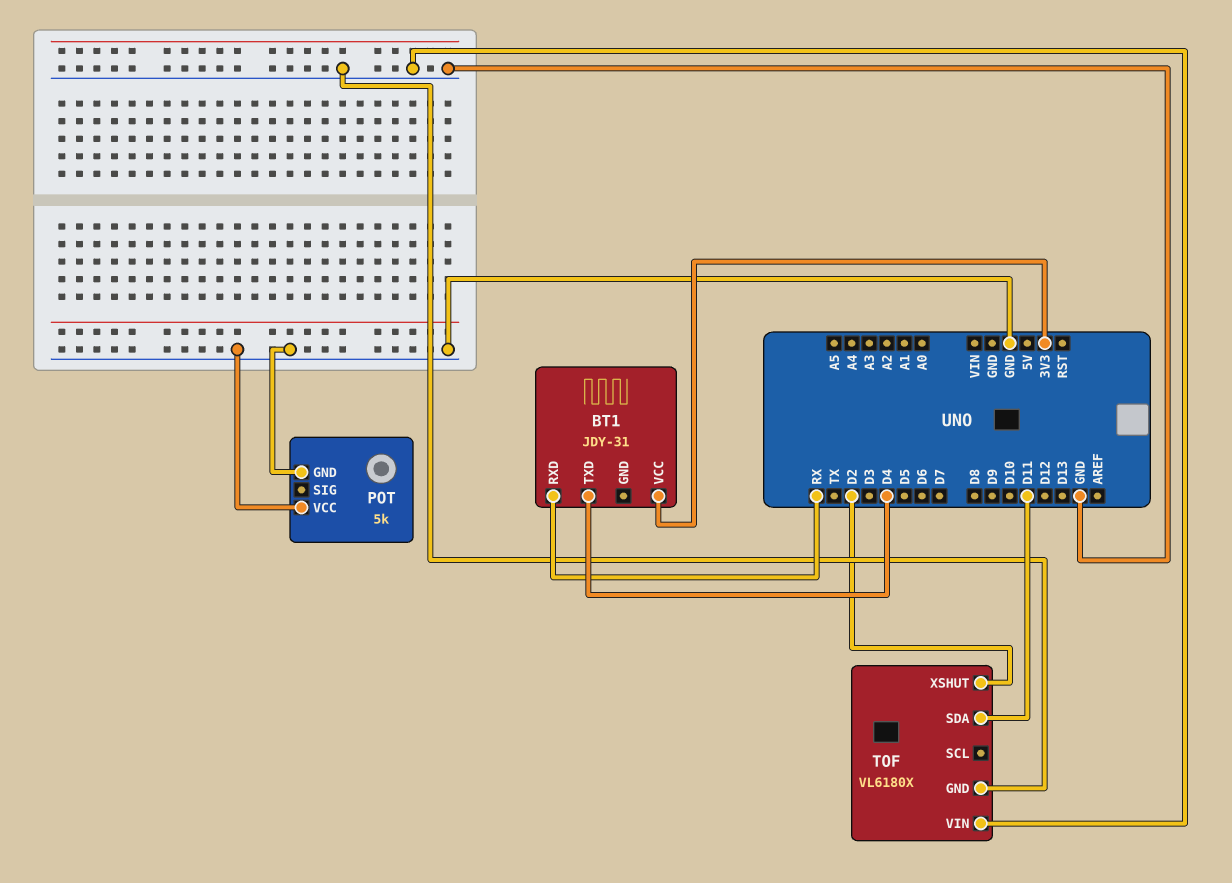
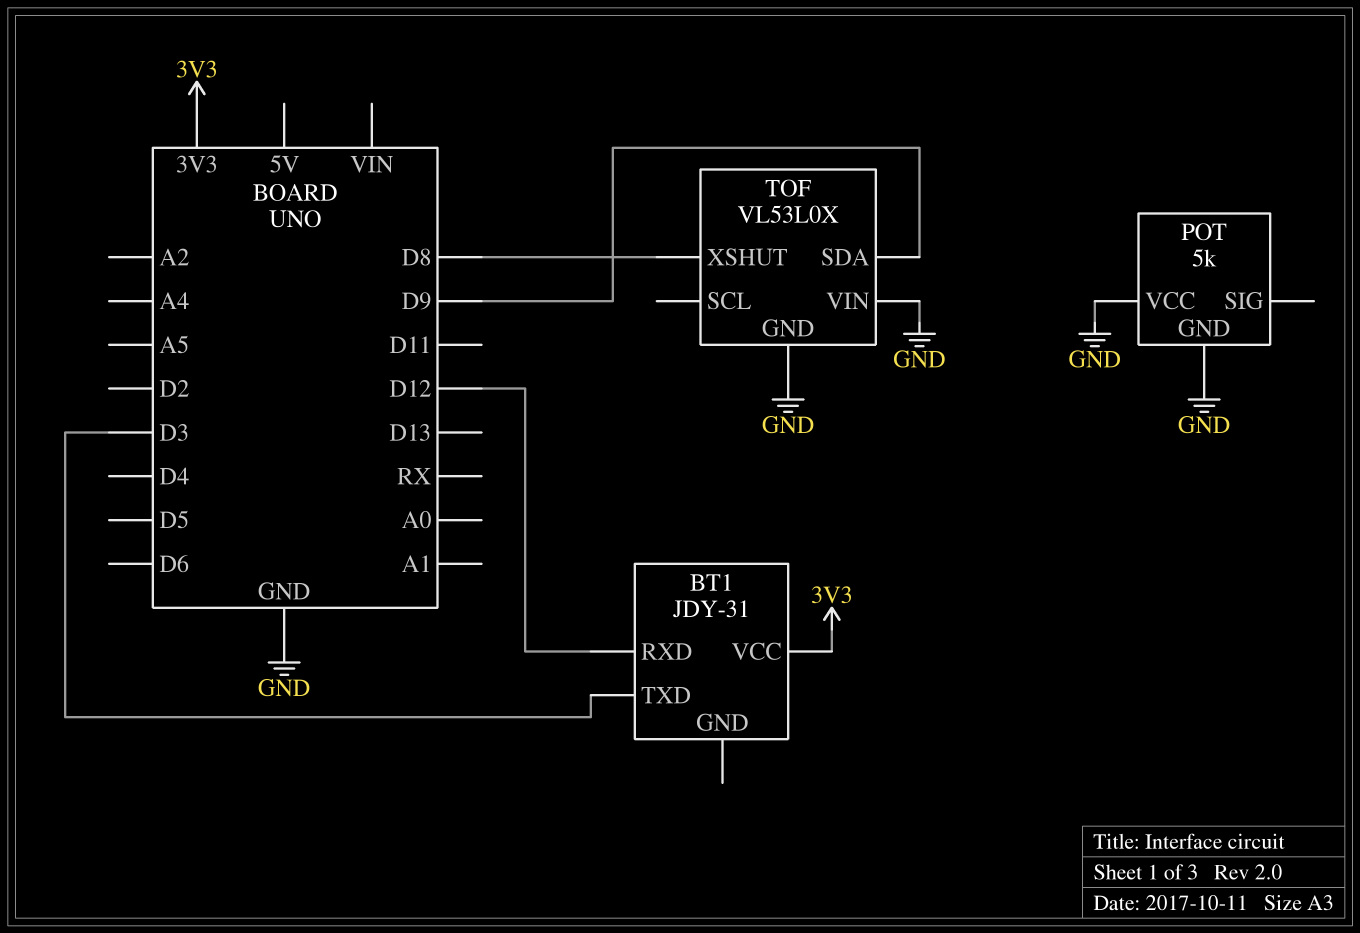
BT1 pin RXD: RX -> D12
BT1 pin TXD: D4 -> D3
TOF: VL6180X -> VL53L0X
TOF pin SDA: D11 -> D9
TOF pin XSHUT: D2 -> D8

